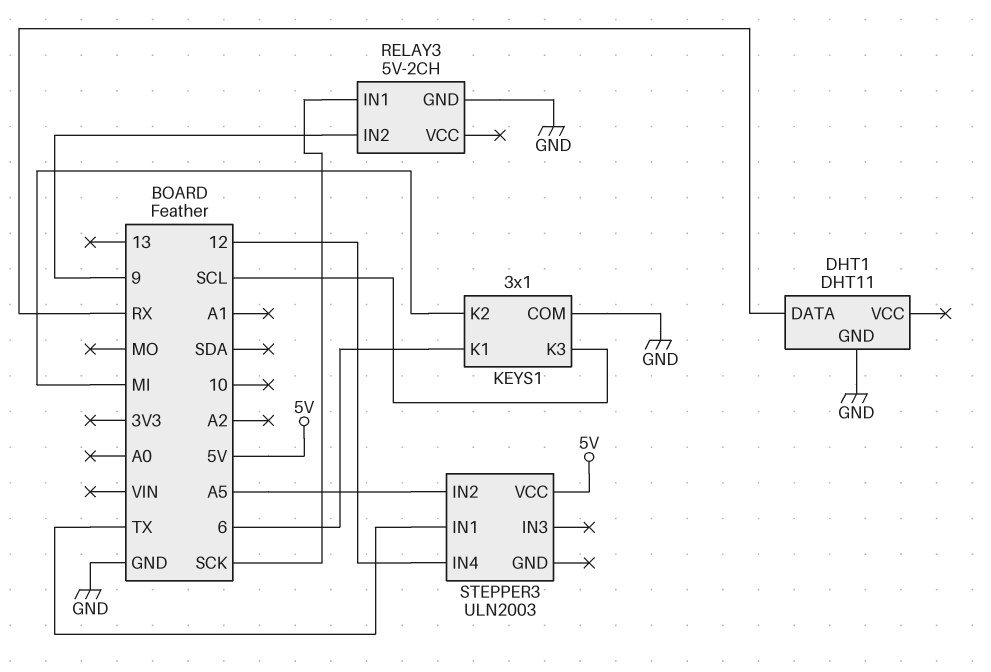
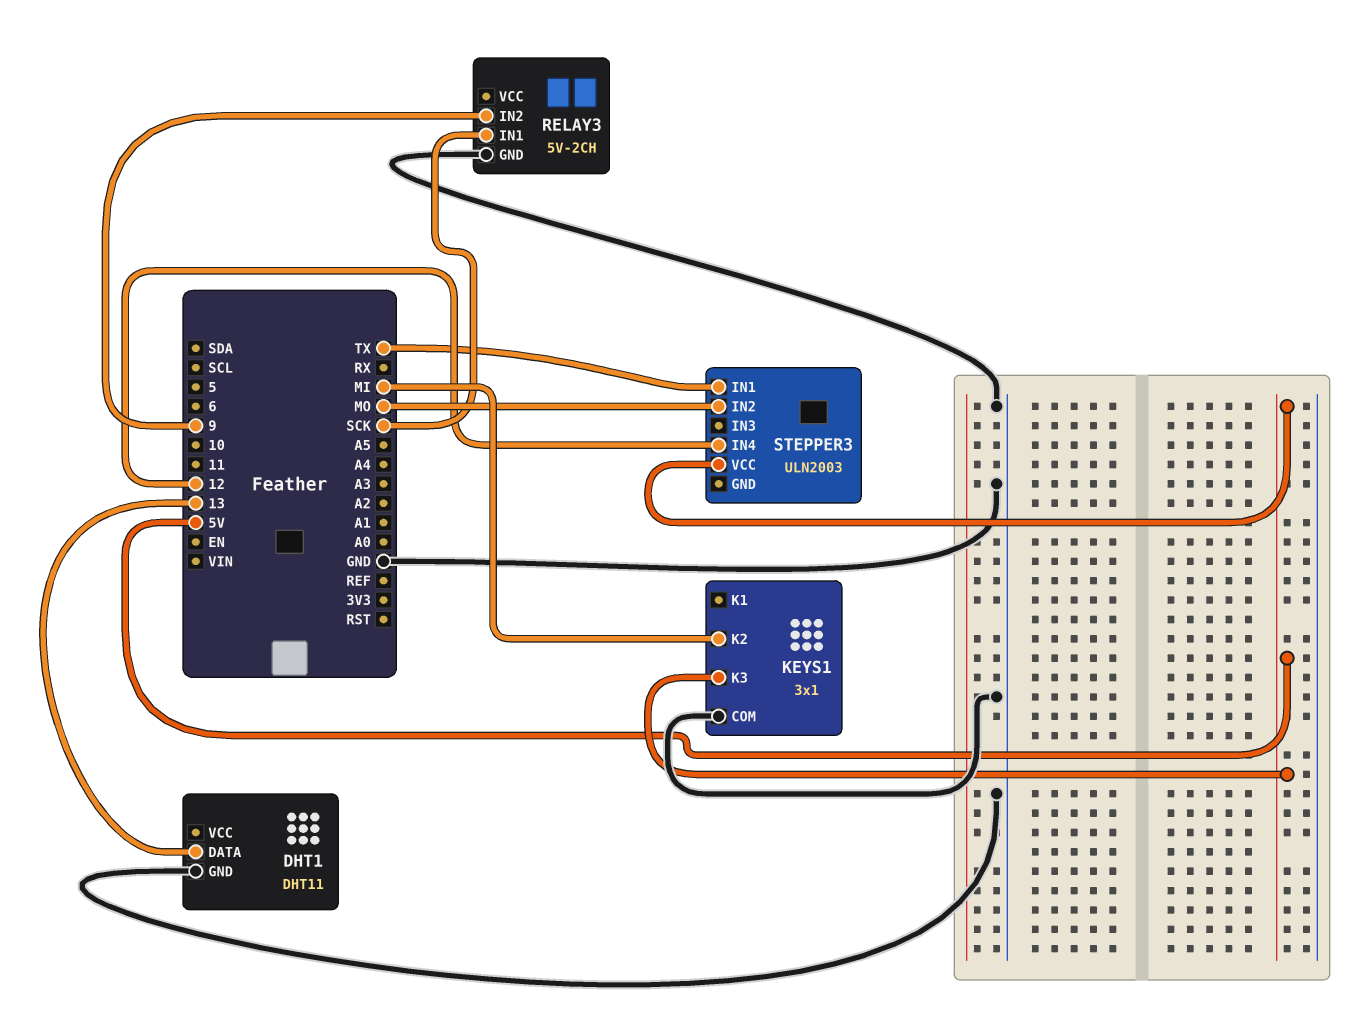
DHT1 pin DATA: RX -> 13
KEYS1 pin K1: 6 -> none
KEYS1 pin K3: SCL -> 5V
STEPPER3 pin IN2: A5 -> MO

